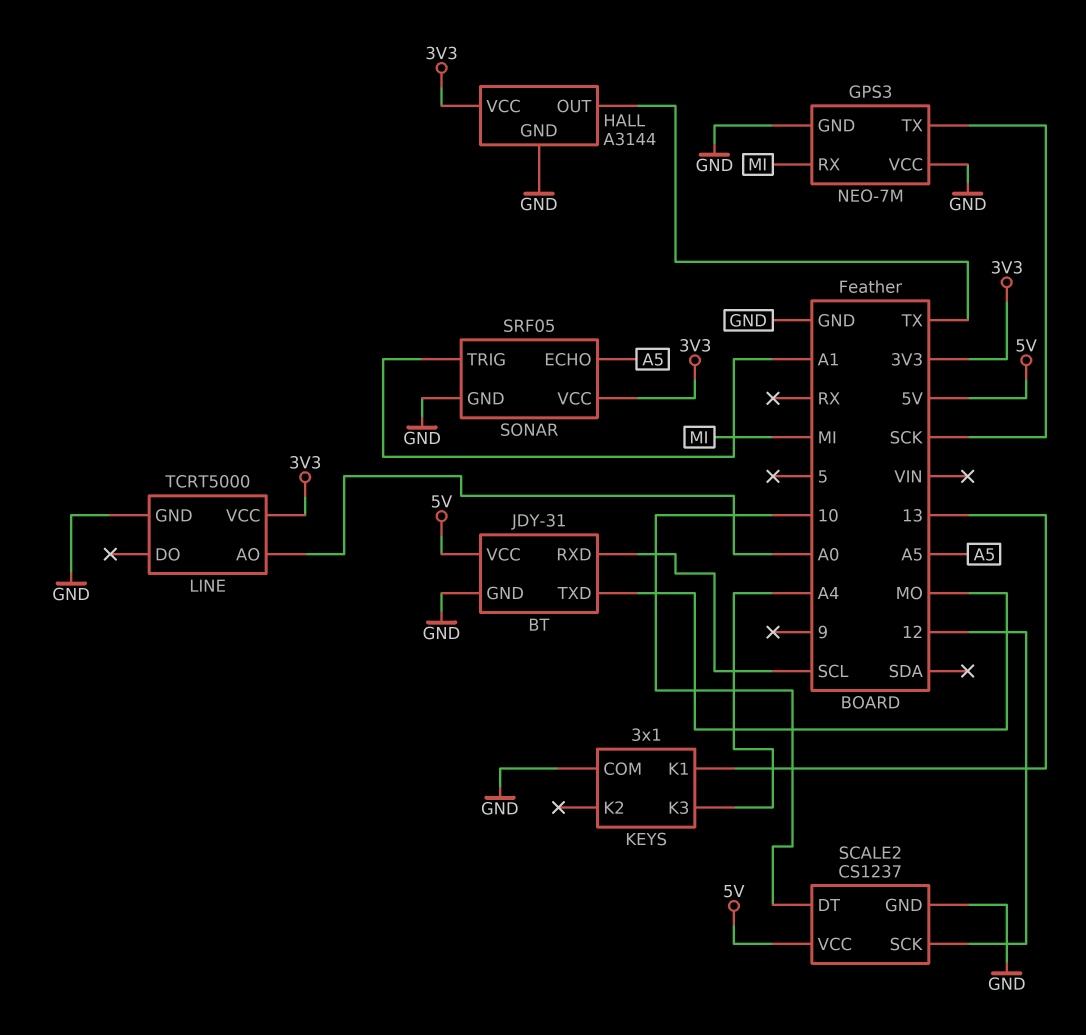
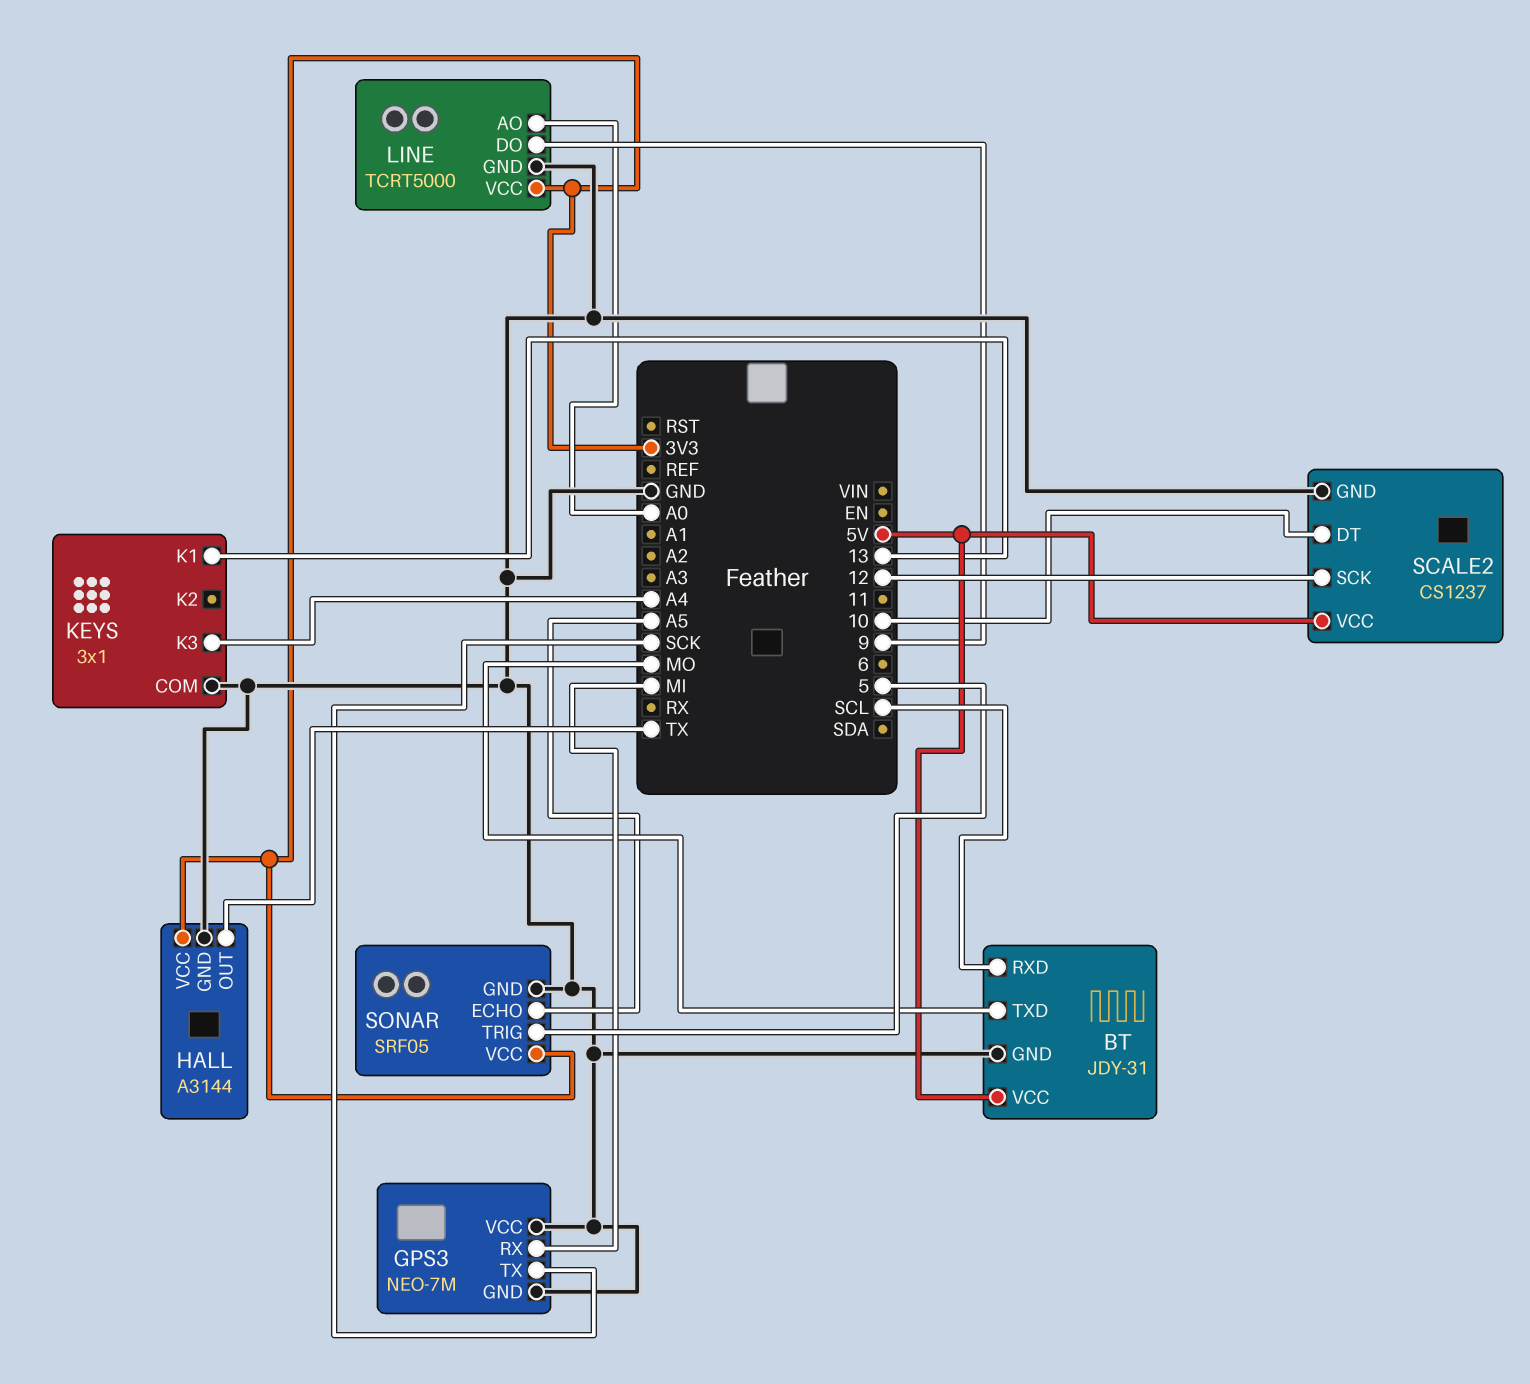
LINE pin DO: none -> 9
SONAR pin TRIG: A1 -> 5

